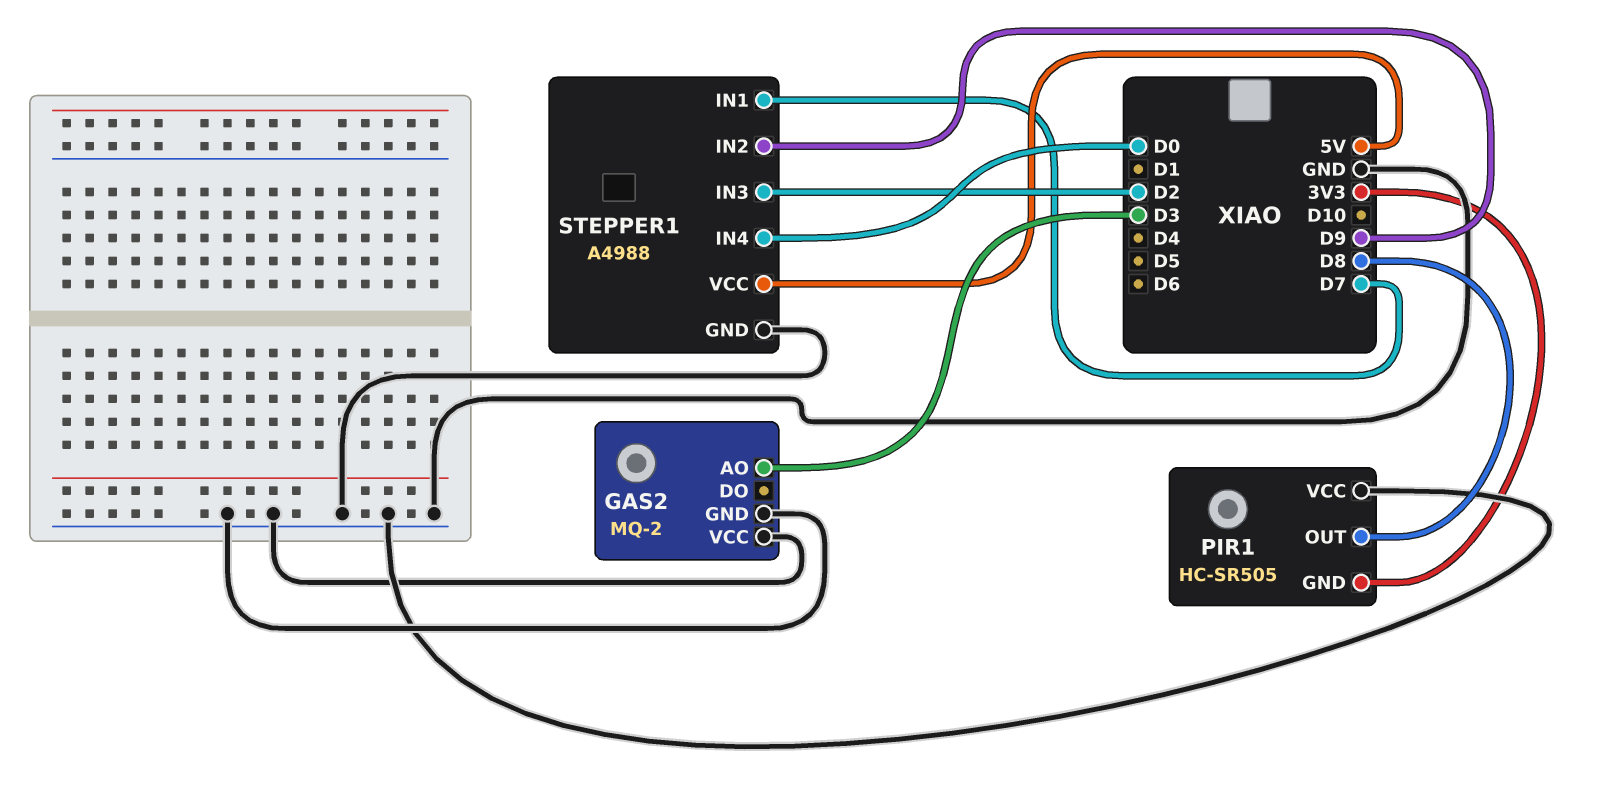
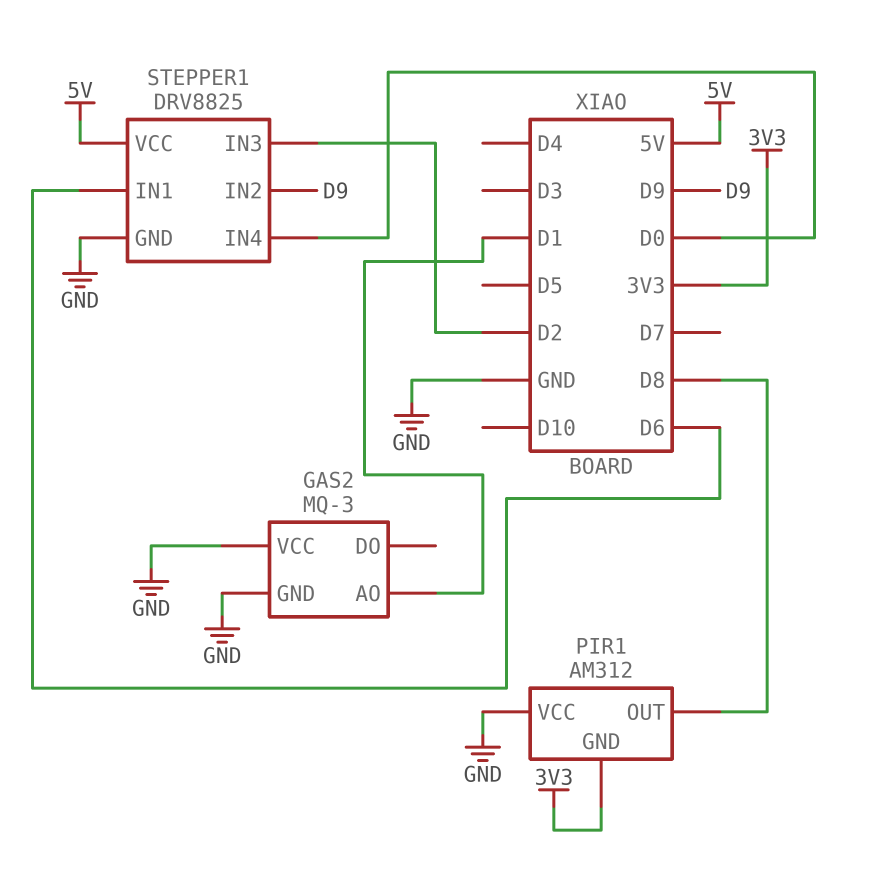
GAS2: MQ-2 -> MQ-3
GAS2 pin AO: D3 -> D1
PIR1: HC-SR505 -> AM312
STEPPER1: A4988 -> DRV8825
STEPPER1 pin IN1: D7 -> D6

